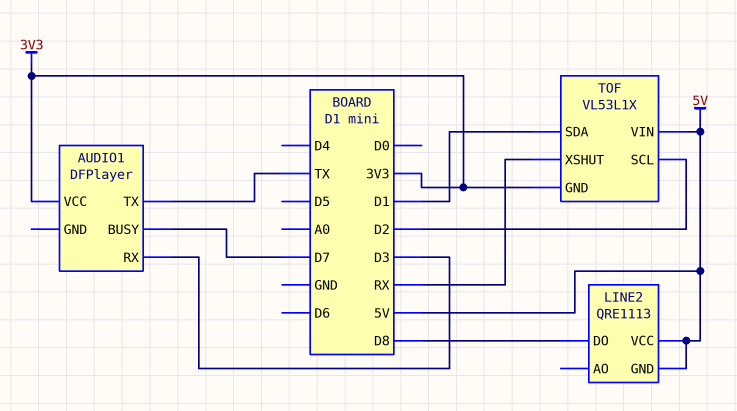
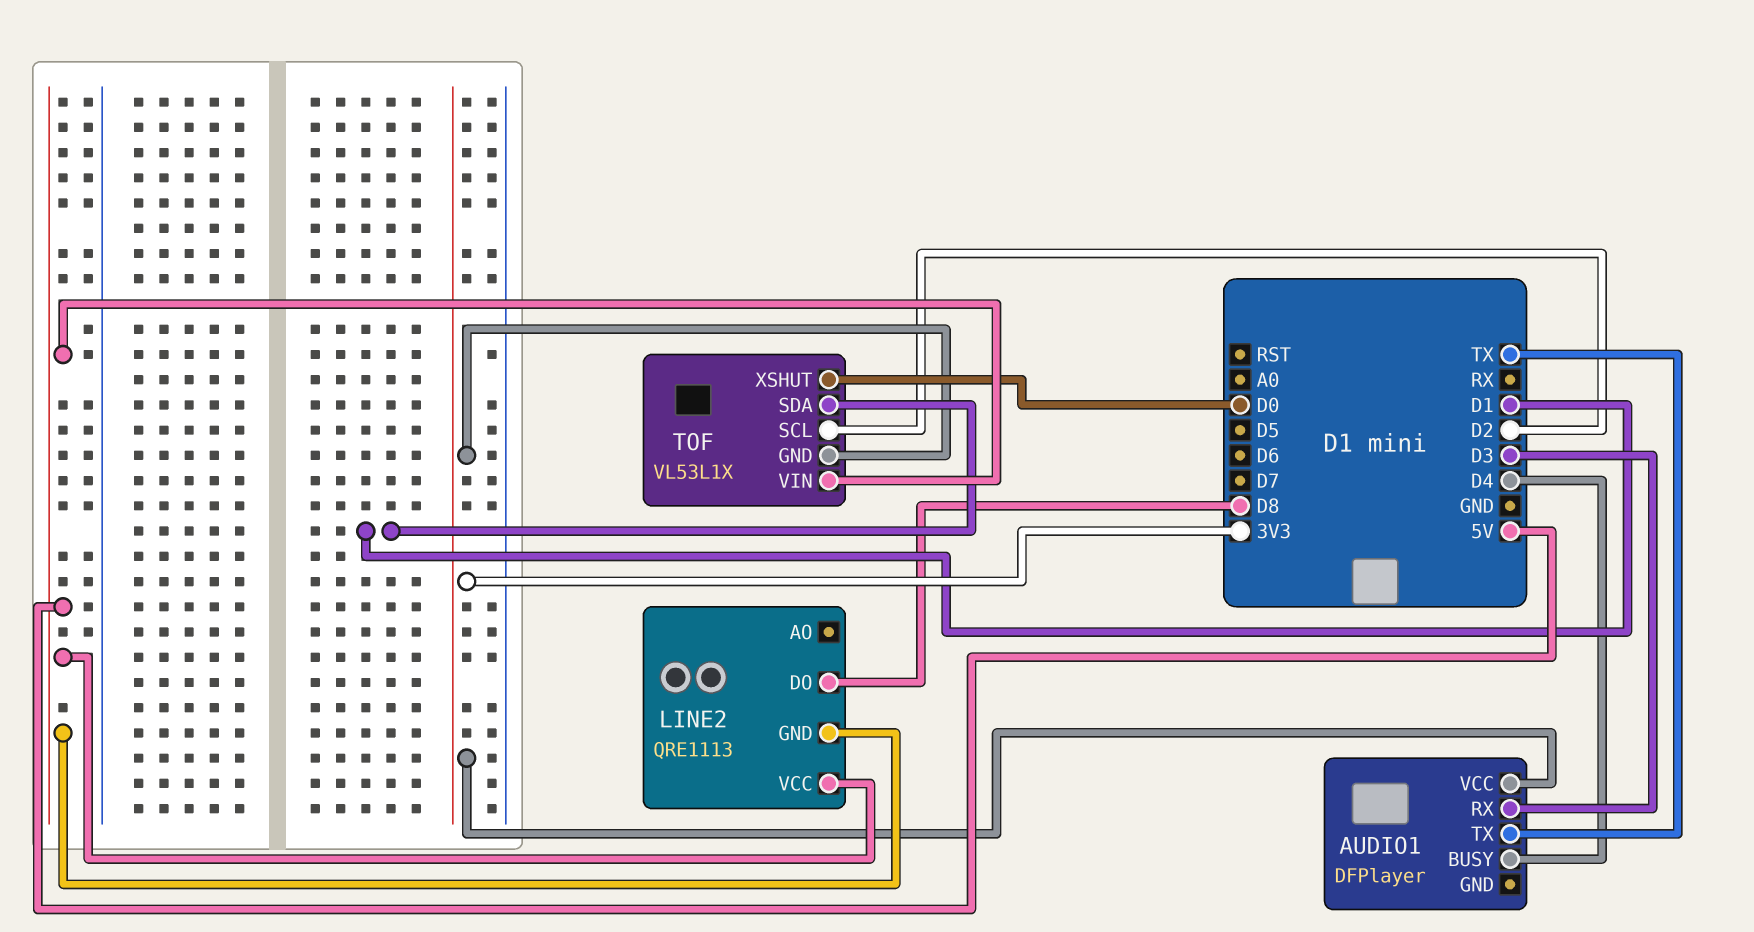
AUDIO1 pin BUSY: D7 -> D4
TOF pin XSHUT: RX -> D0

